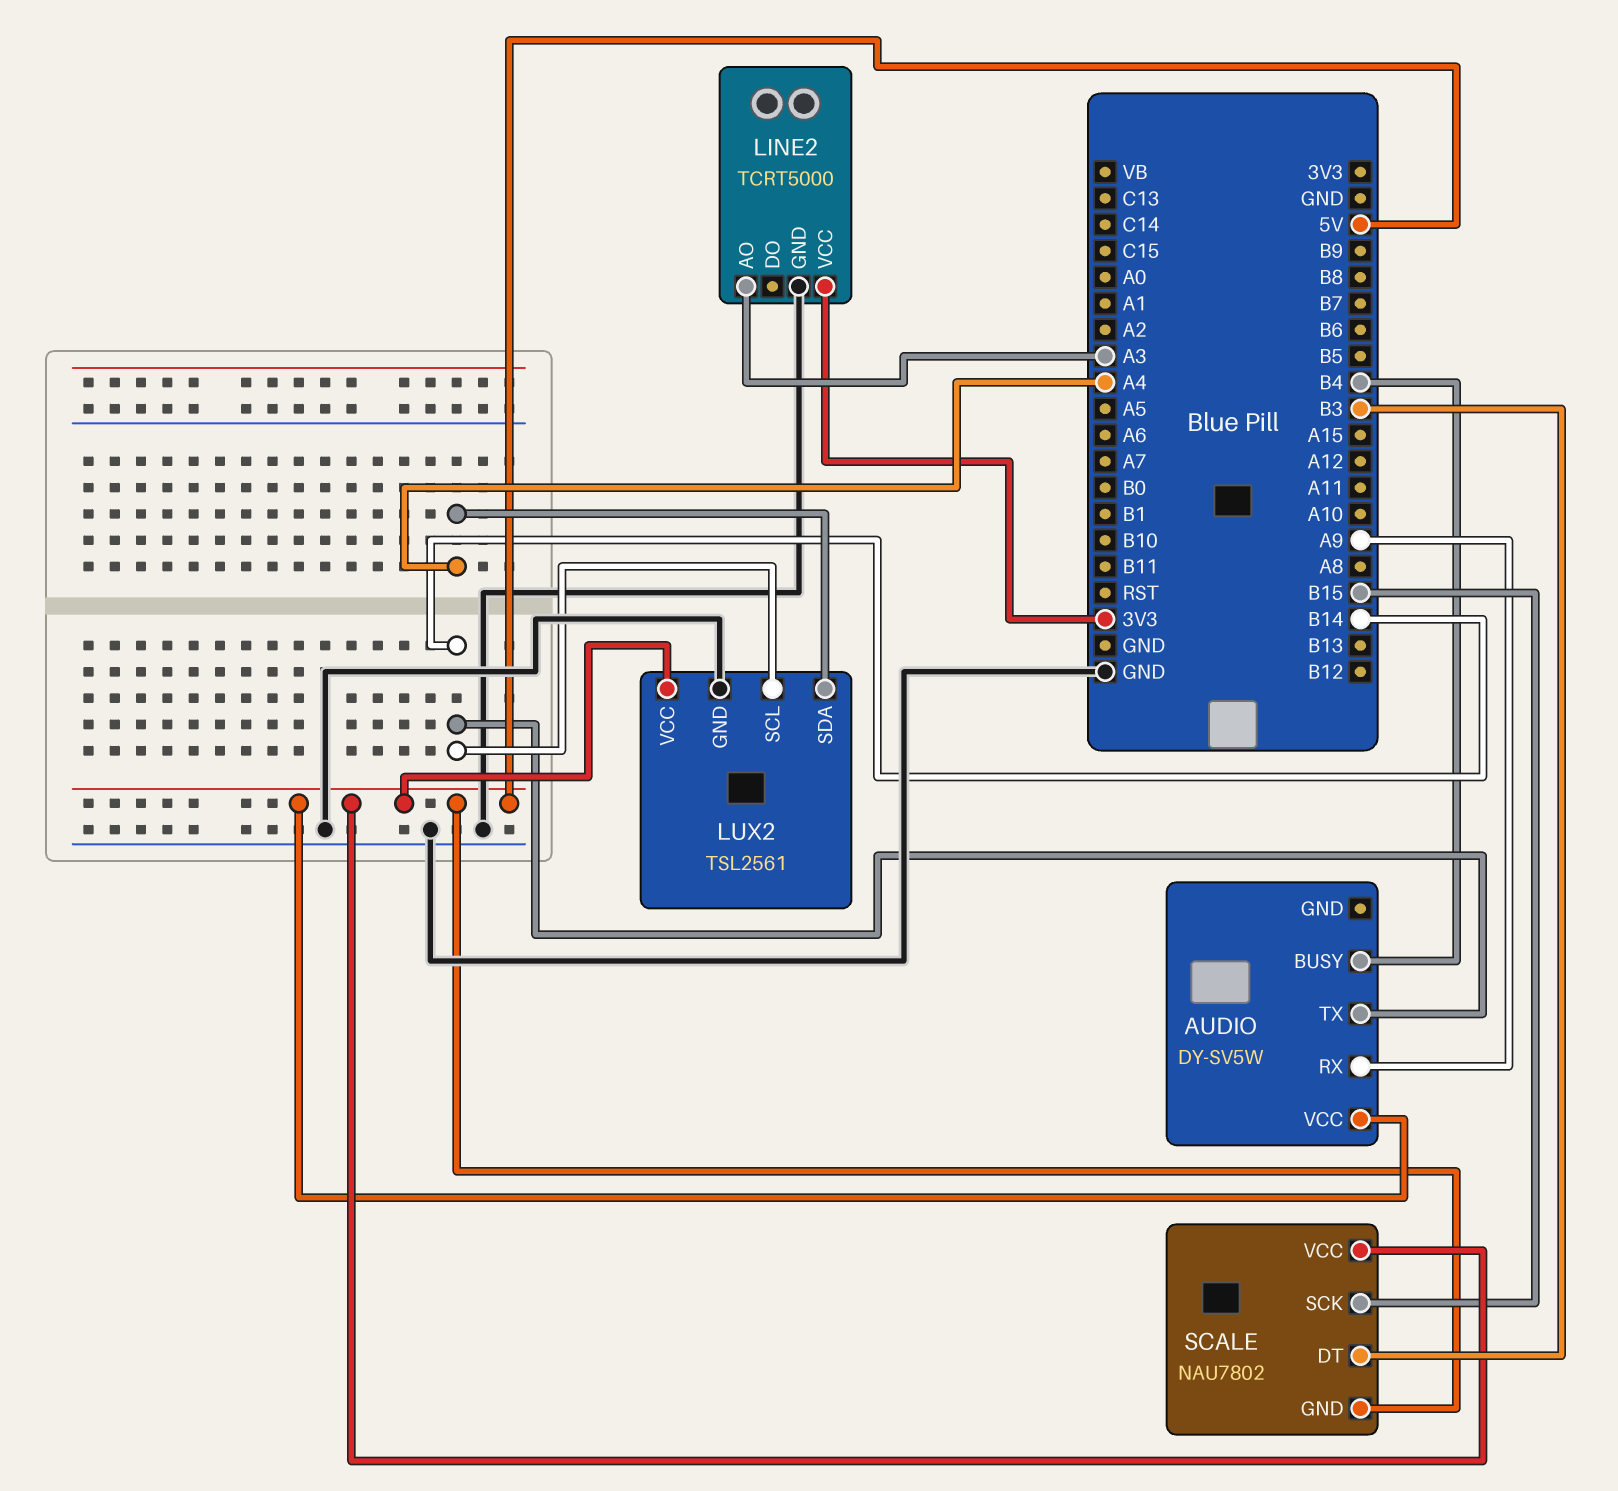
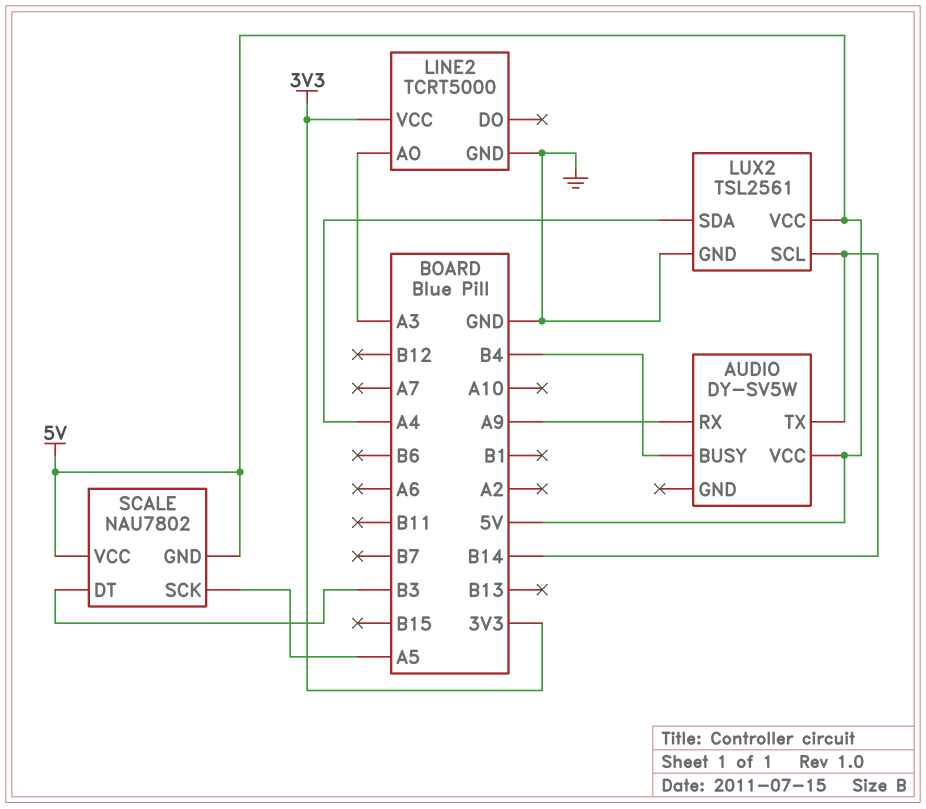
SCALE pin SCK: B15 -> A5

